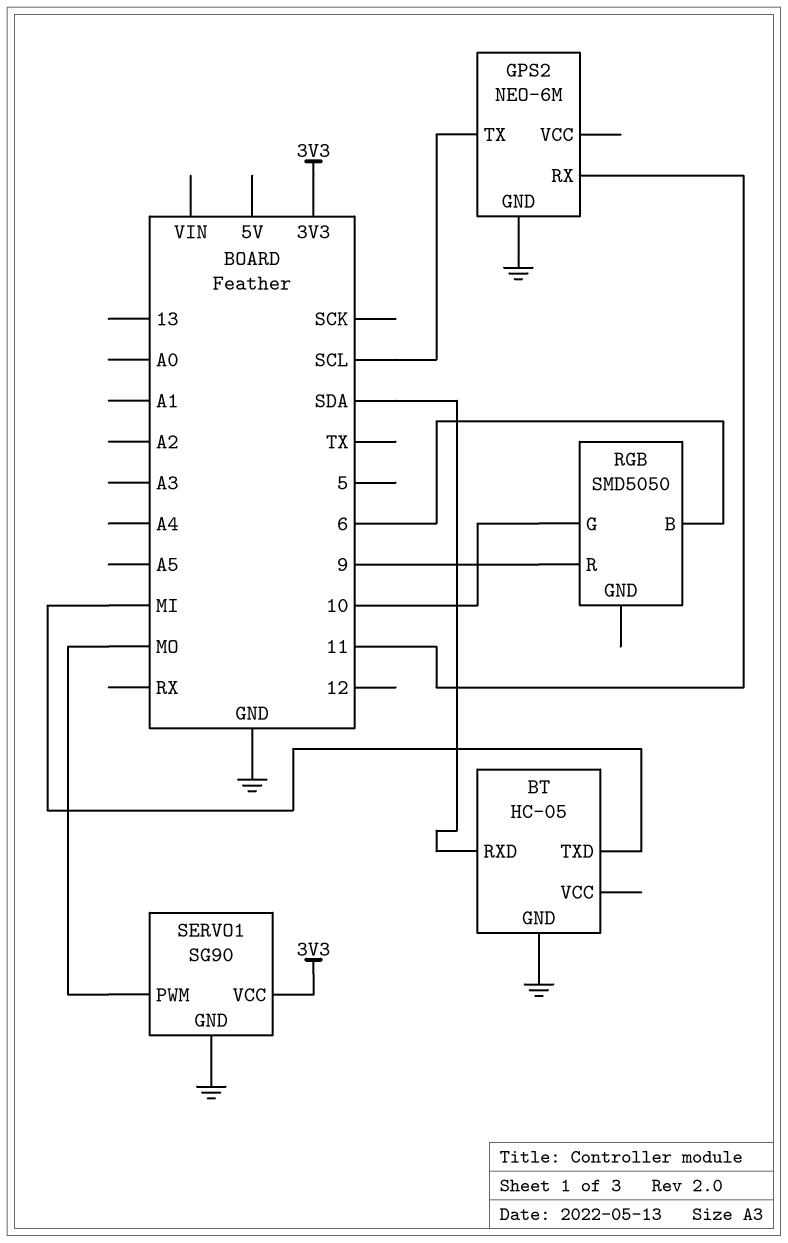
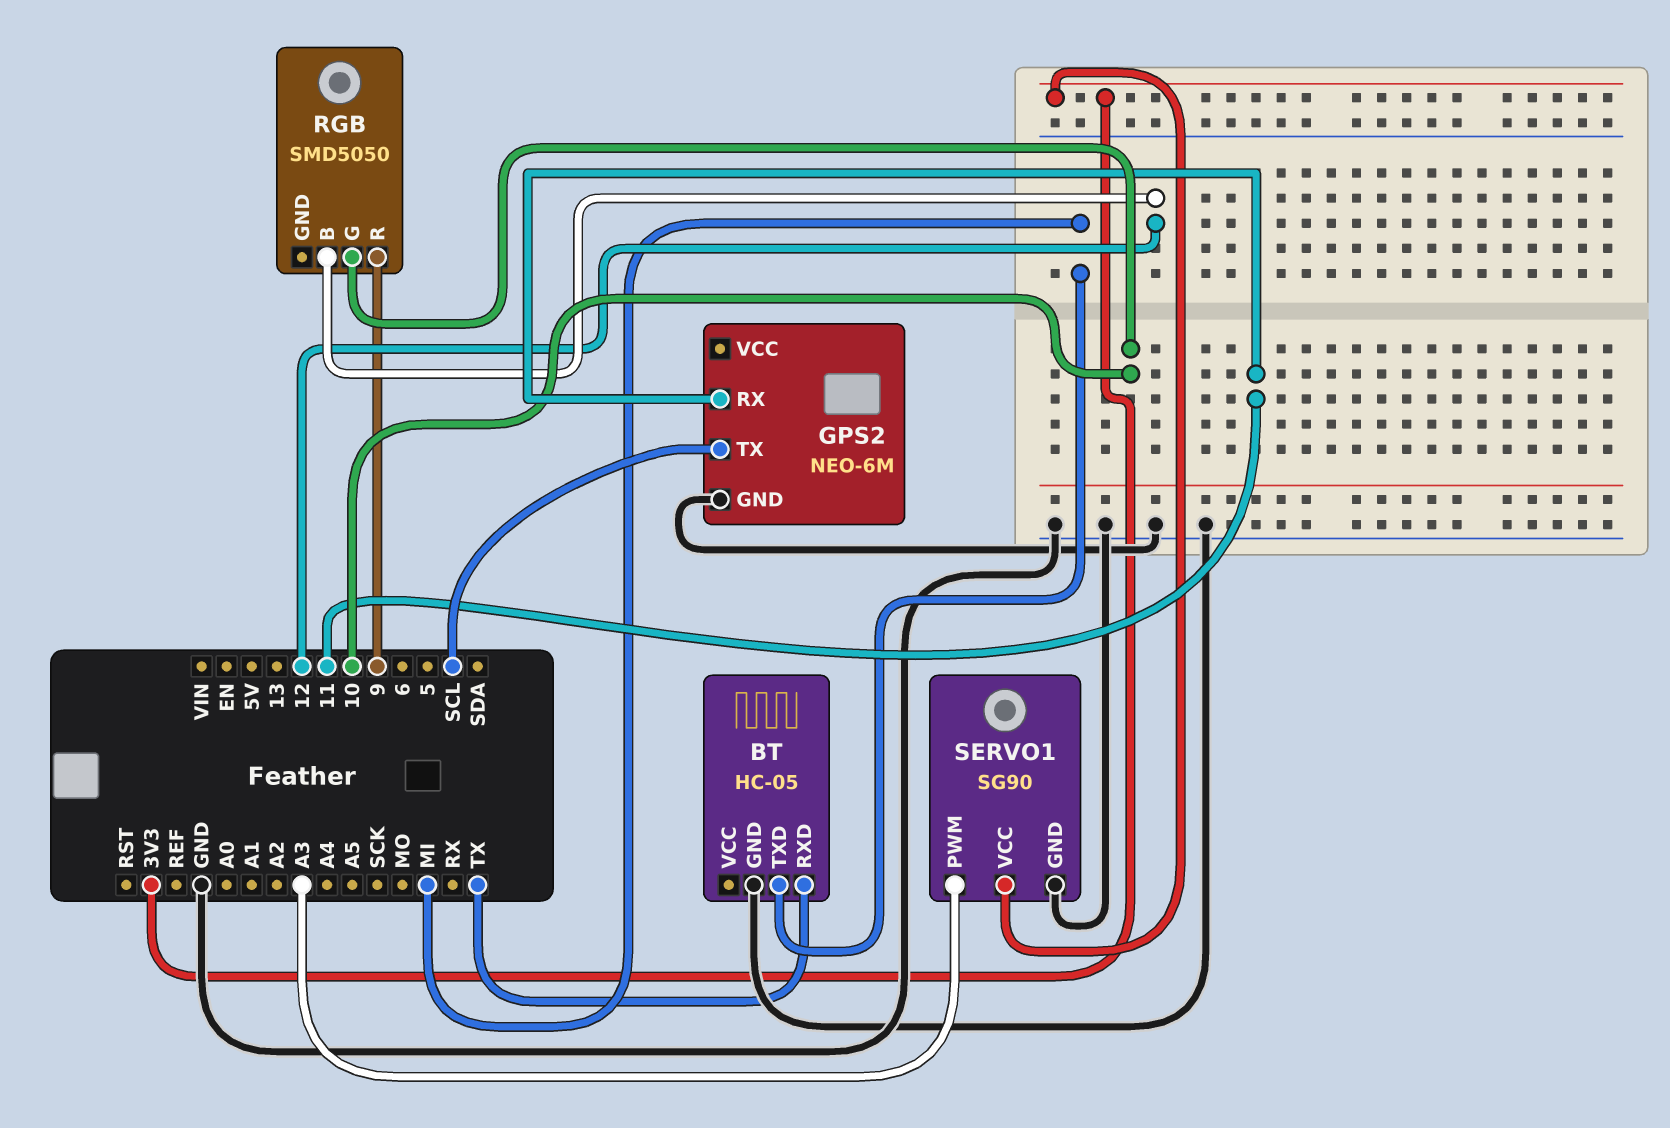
BT pin RXD: SDA -> TX
RGB pin B: 6 -> 12
SERVO1 pin PWM: MO -> A3

